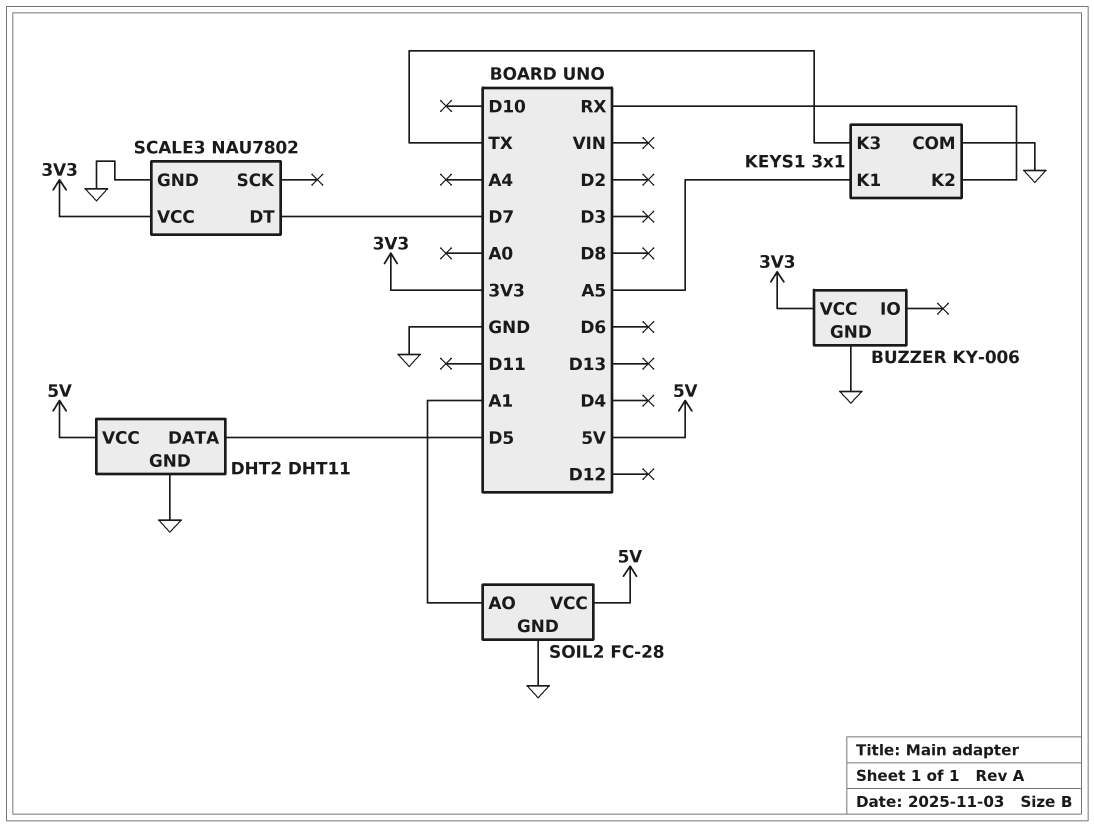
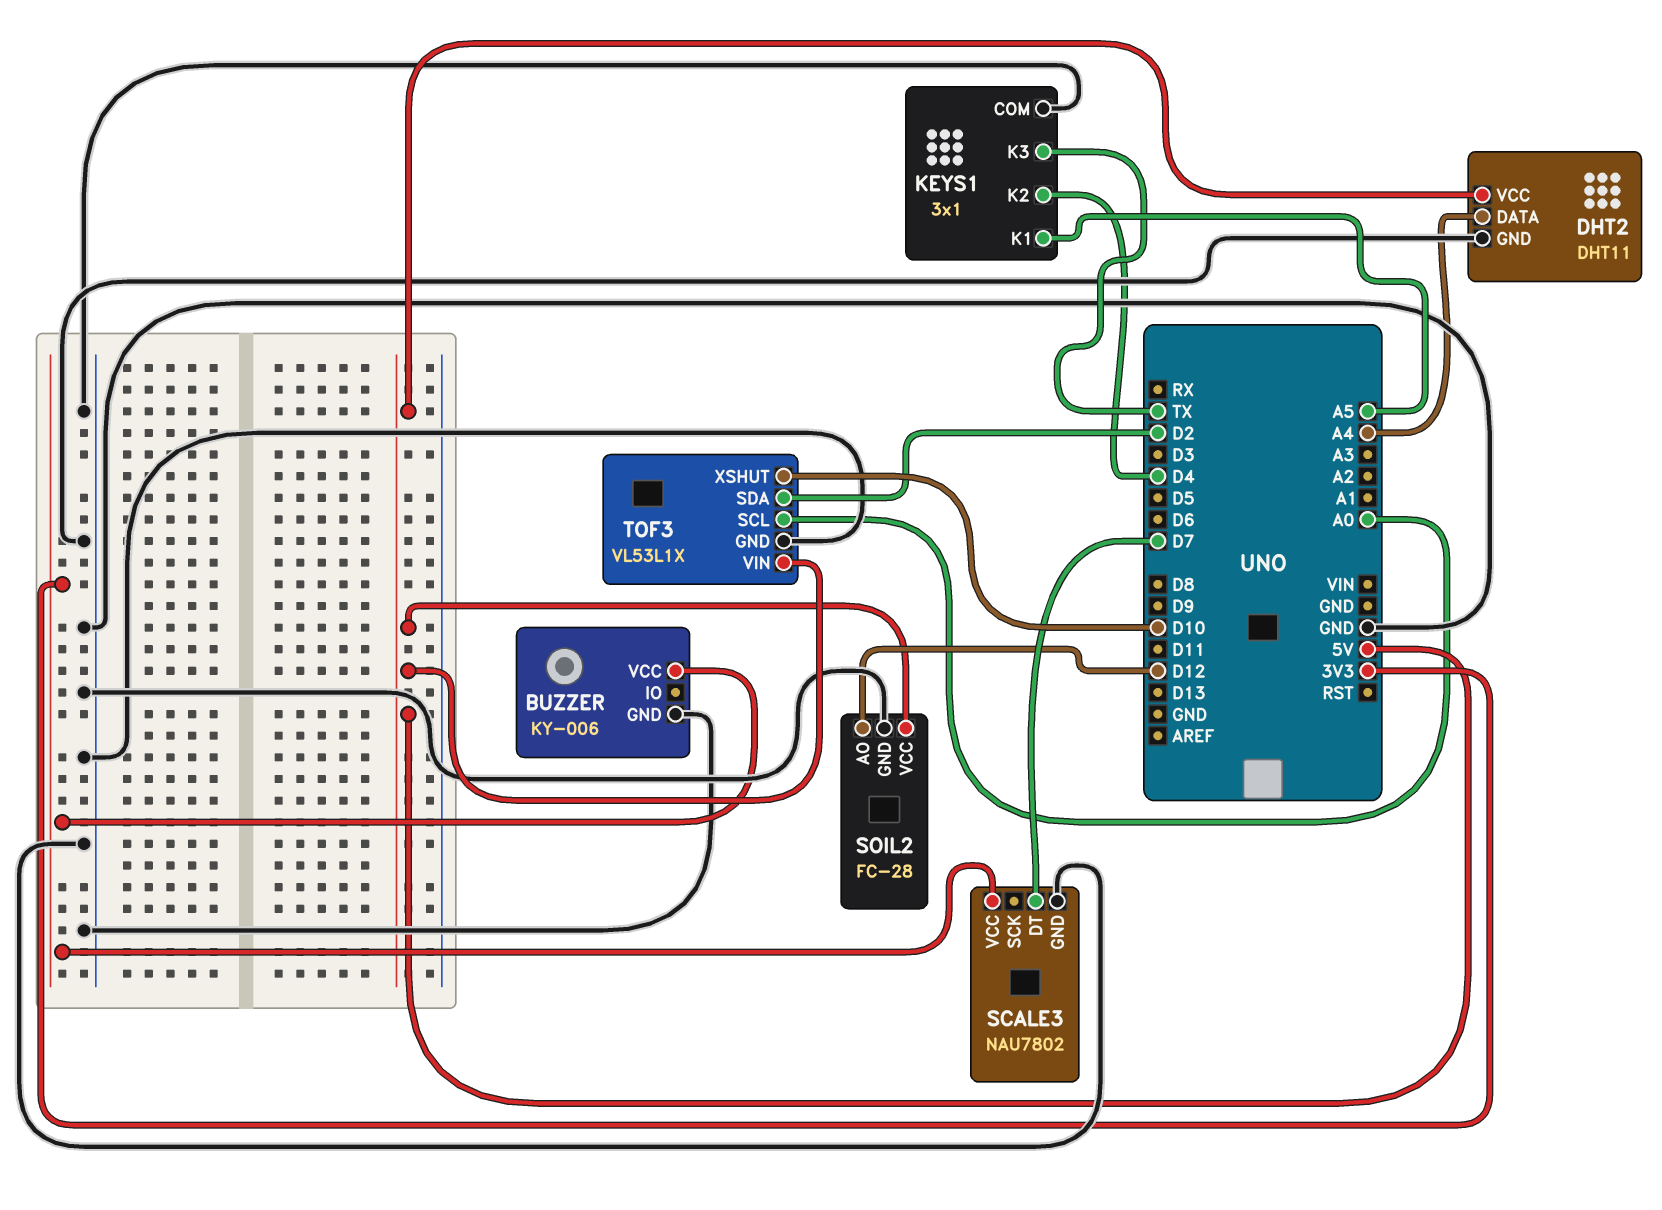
DHT2 pin DATA: D5 -> A4
KEYS1 pin K2: RX -> D4
SOIL2 pin AO: A1 -> D12
TOF3: none -> VL53L1X
TOF3 pin GND: none -> GND
TOF3 pin SCL: none -> A0
TOF3 pin SDA: none -> D2
TOF3 pin VIN: none -> 5V
TOF3 pin XSHUT: none -> D10

